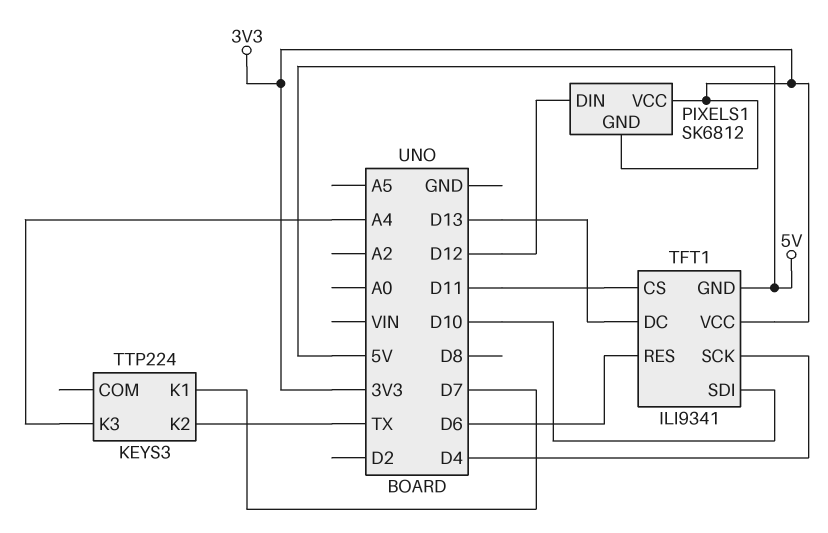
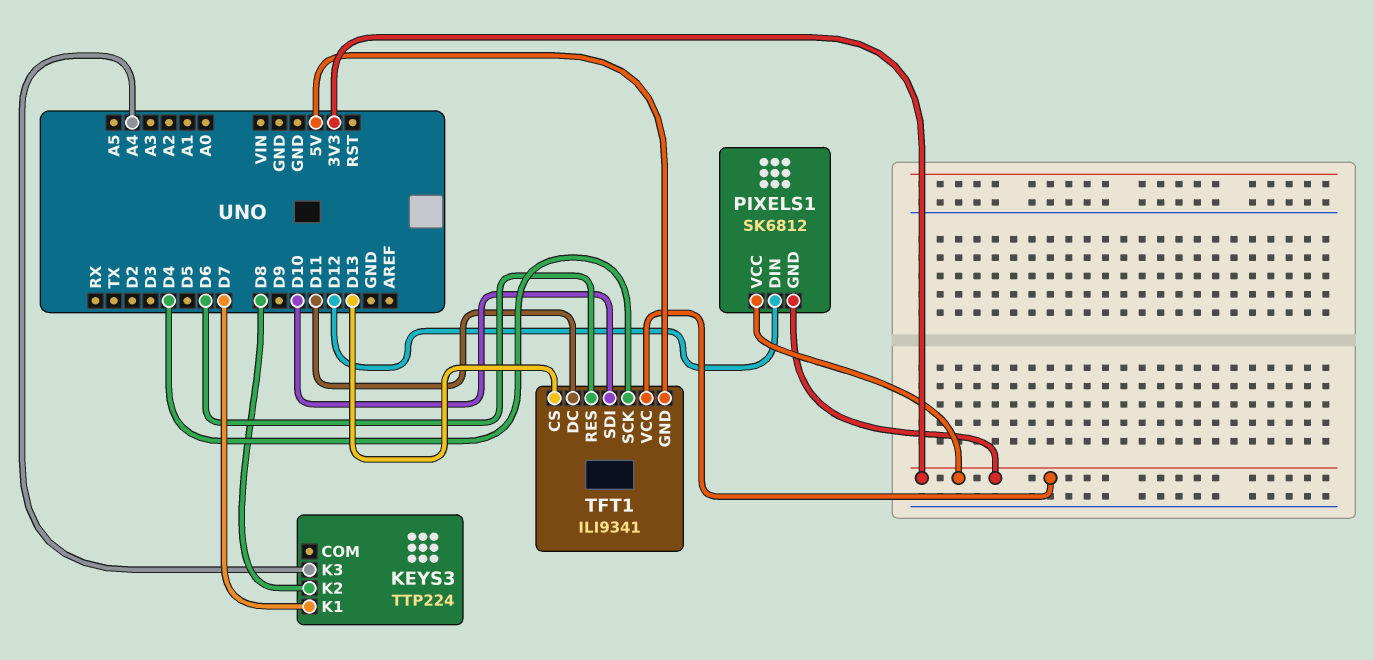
KEYS3 pin K2: TX -> D8
TFT1 pin CS: D11 -> D13
TFT1 pin DC: D13 -> D11

